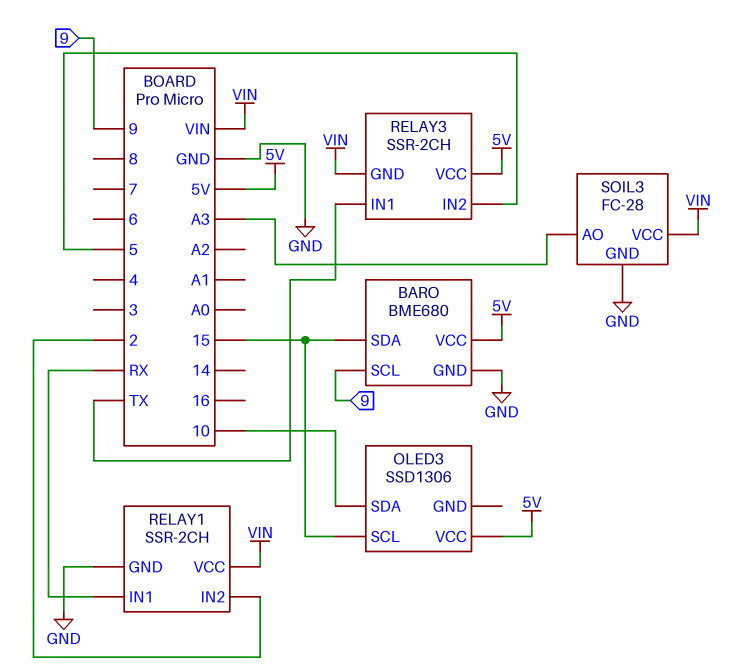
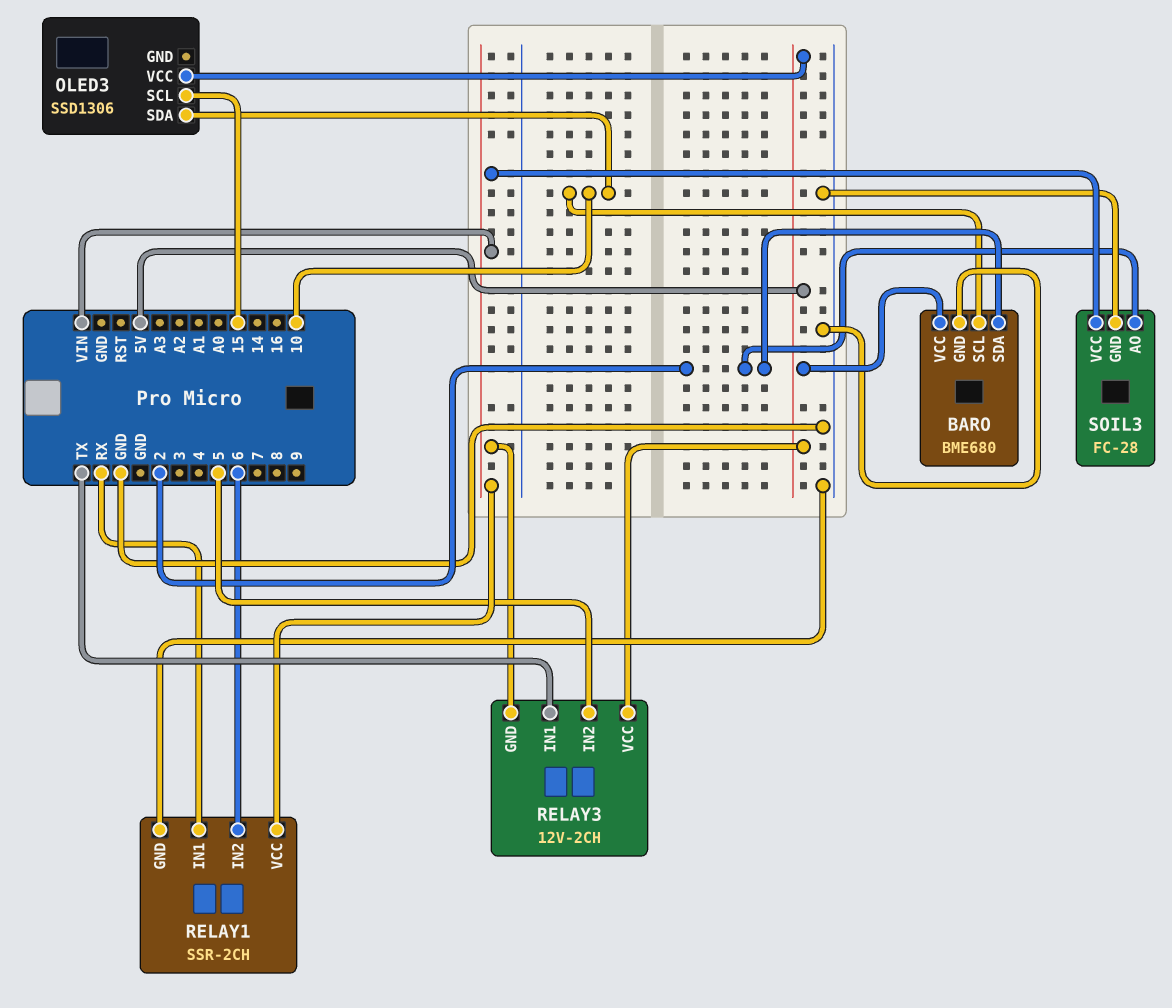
BARO pin SCL: 9 -> 10
BARO pin SDA: 15 -> 2
RELAY1 pin IN2: 2 -> 6
RELAY3: SSR-2CH -> 12V-2CH
SOIL3 pin AO: A3 -> 2

